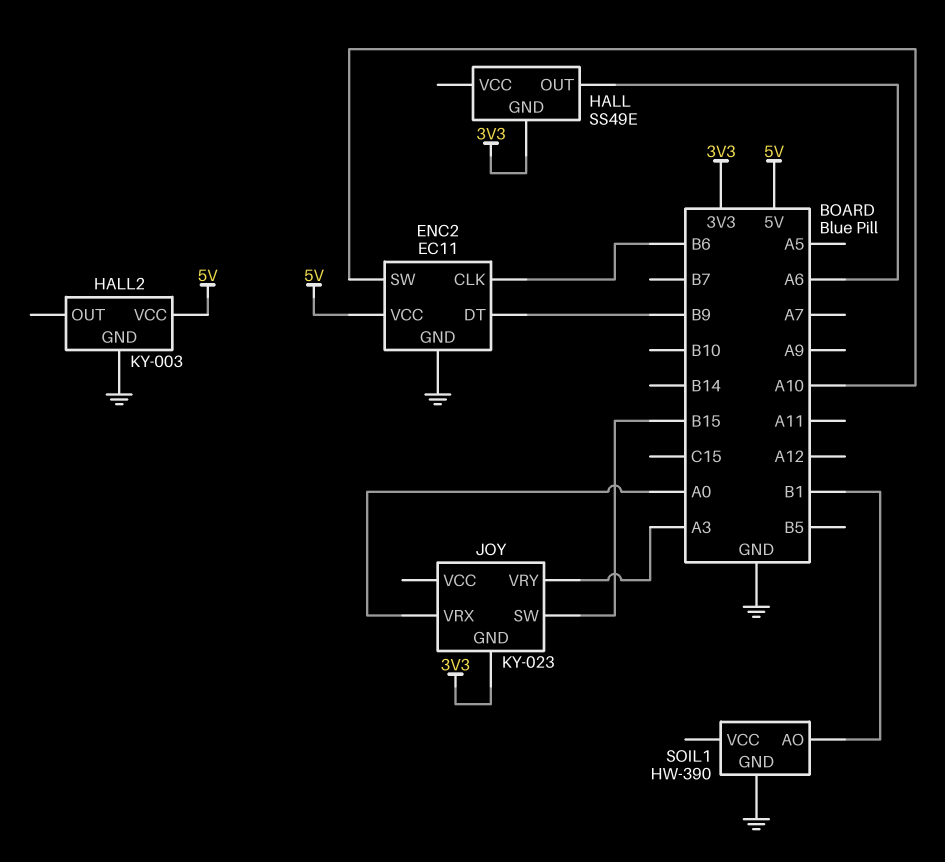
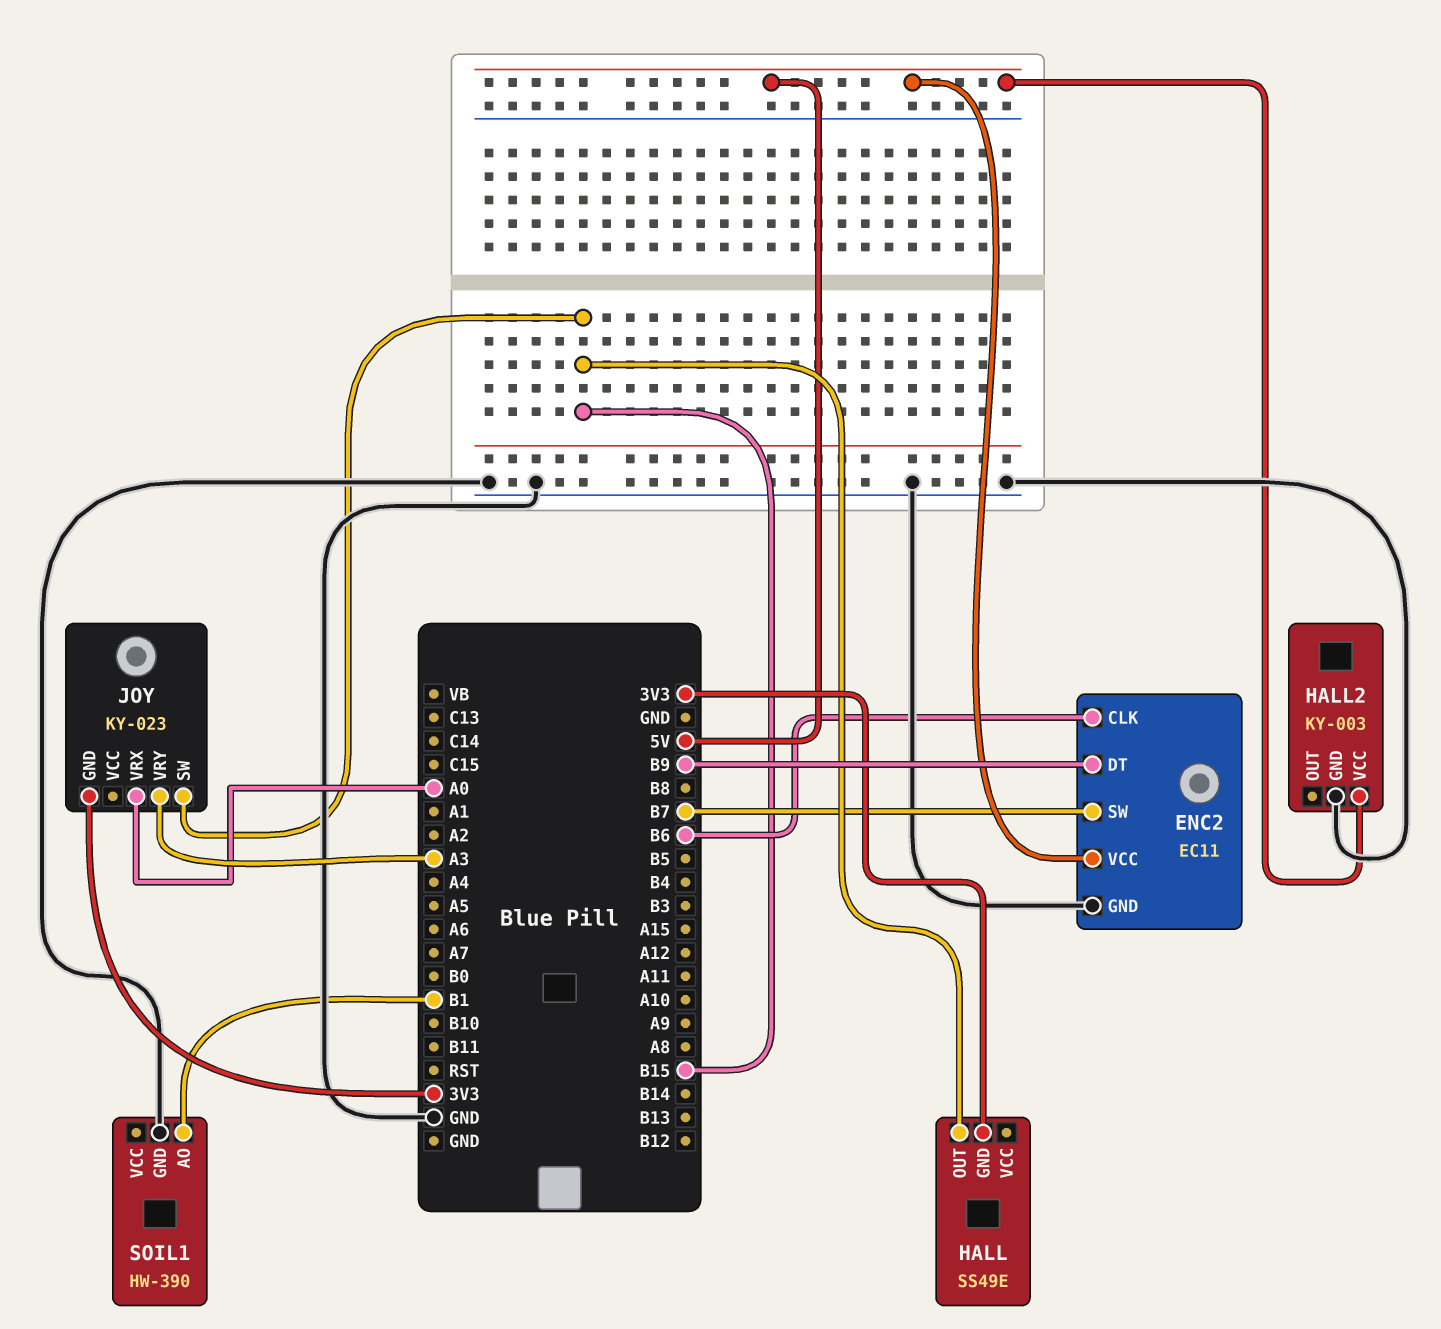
ENC2 pin SW: A10 -> B7
HALL pin OUT: A6 -> B15

